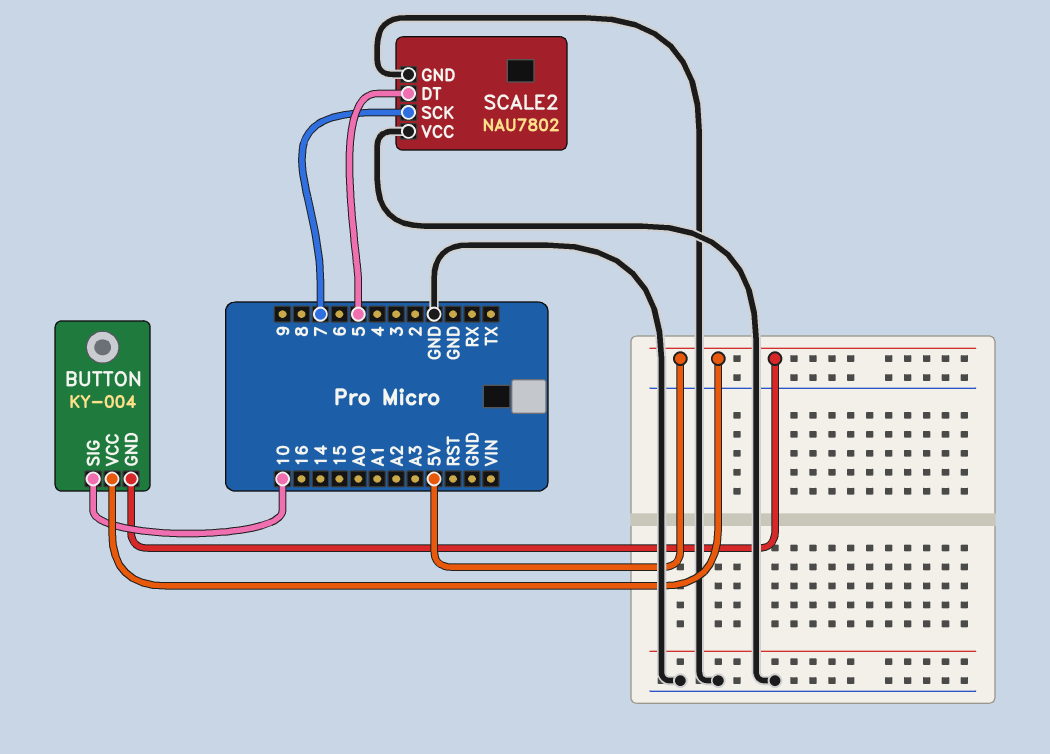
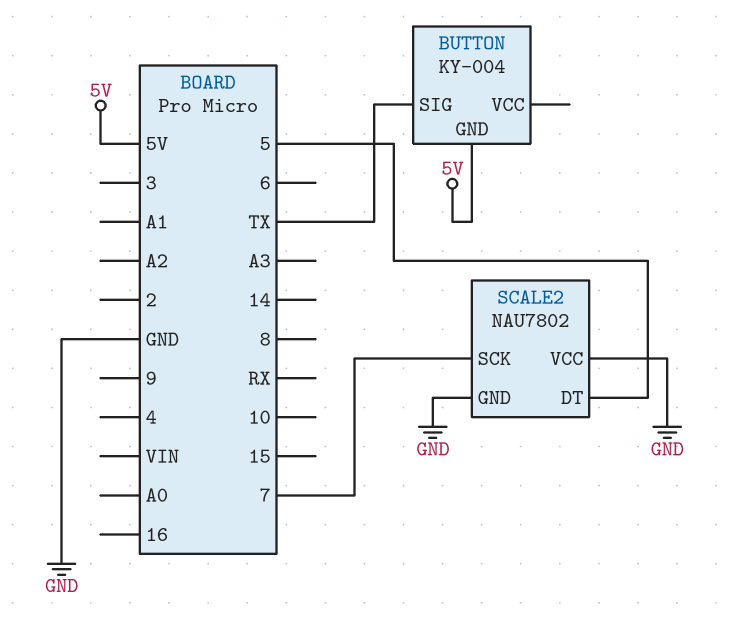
BUTTON pin SIG: 10 -> TX
BUTTON pin VCC: 5V -> none

